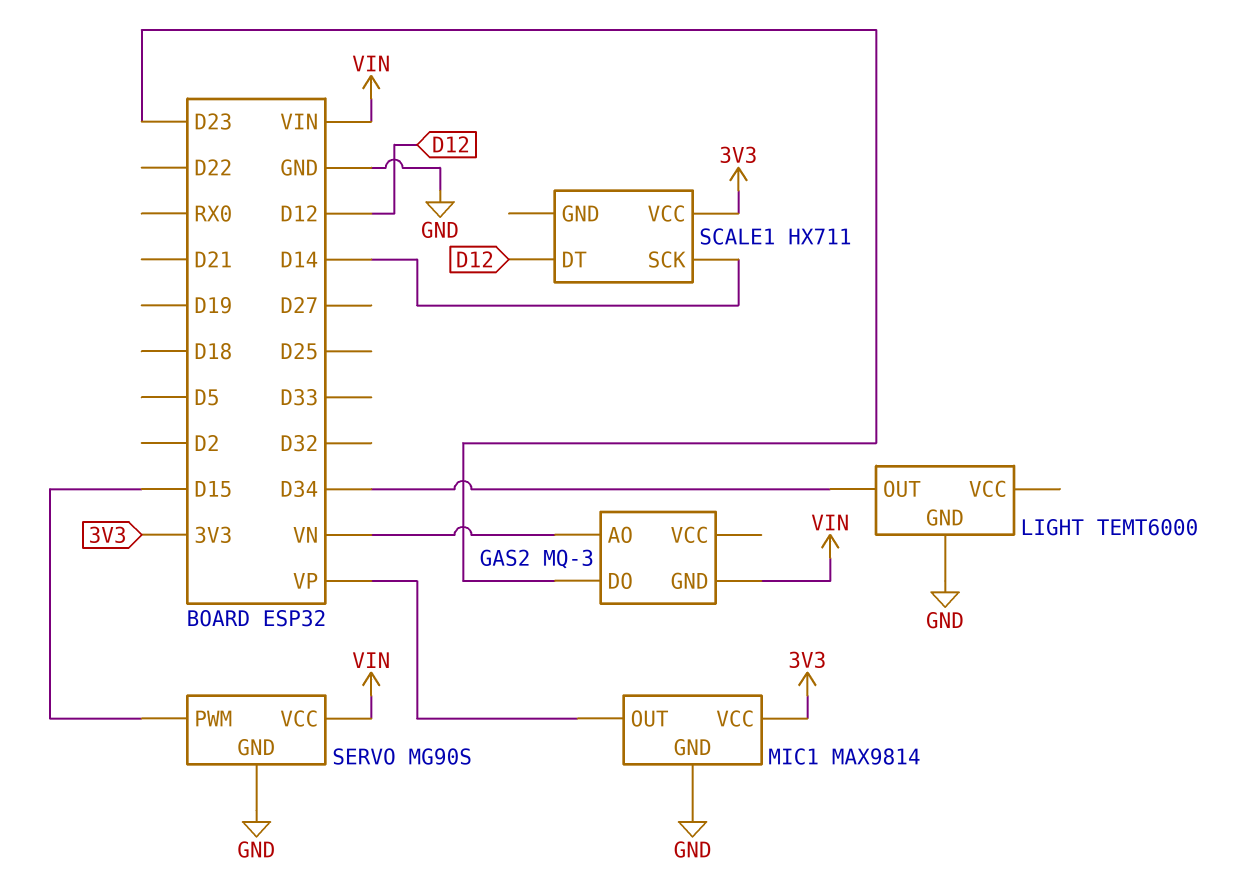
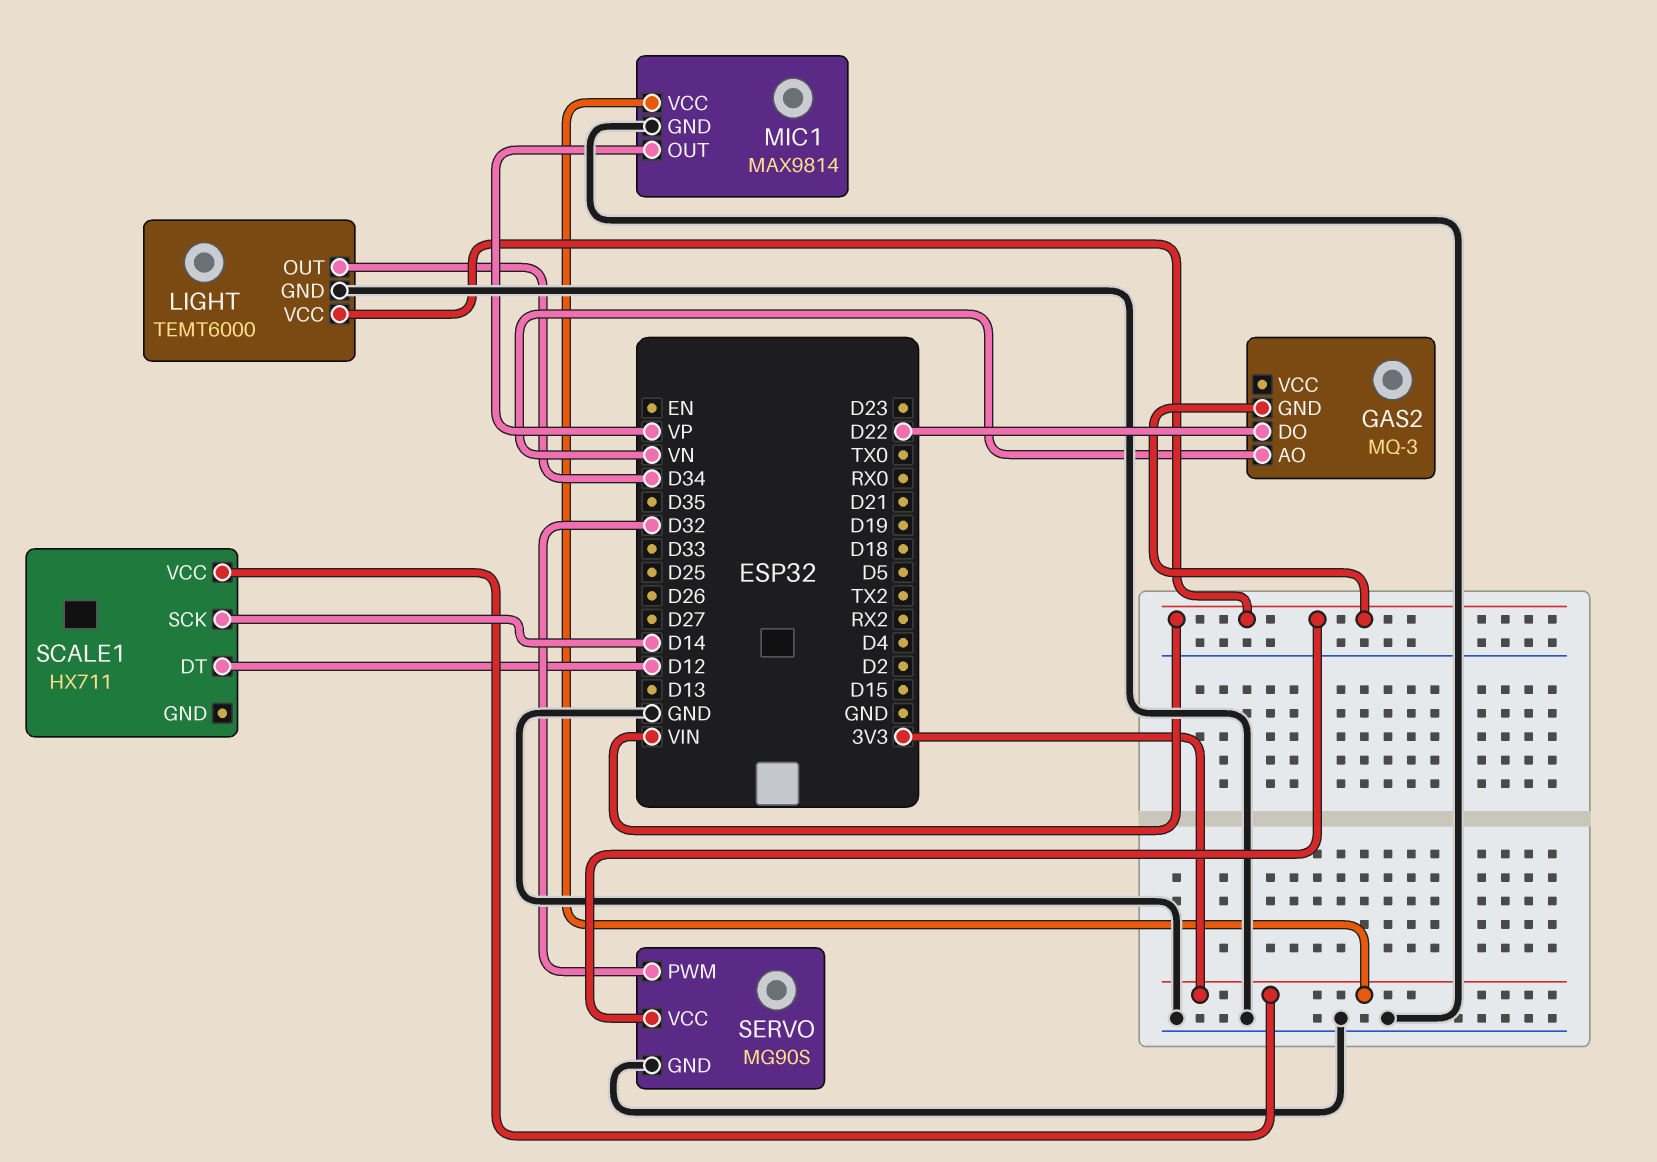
GAS2 pin DO: D23 -> D22
LIGHT pin VCC: none -> VIN
SERVO pin PWM: D15 -> D32

